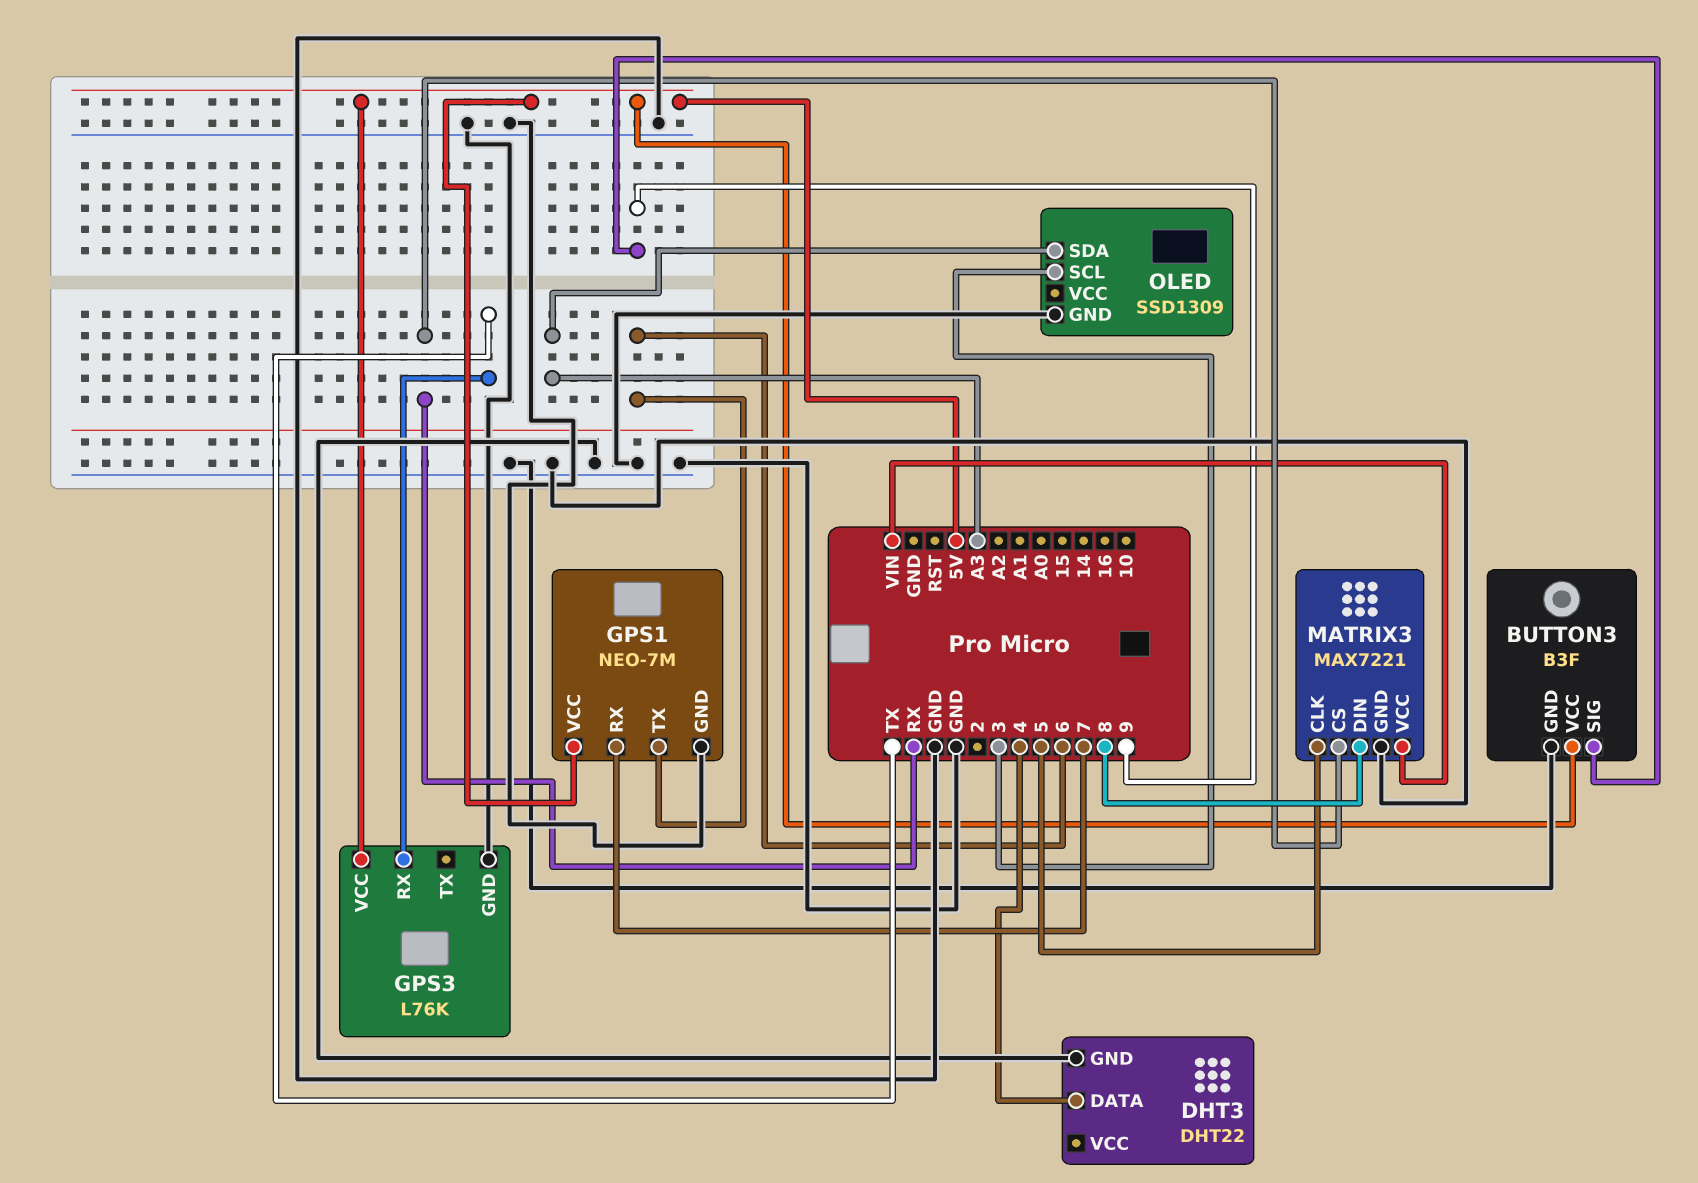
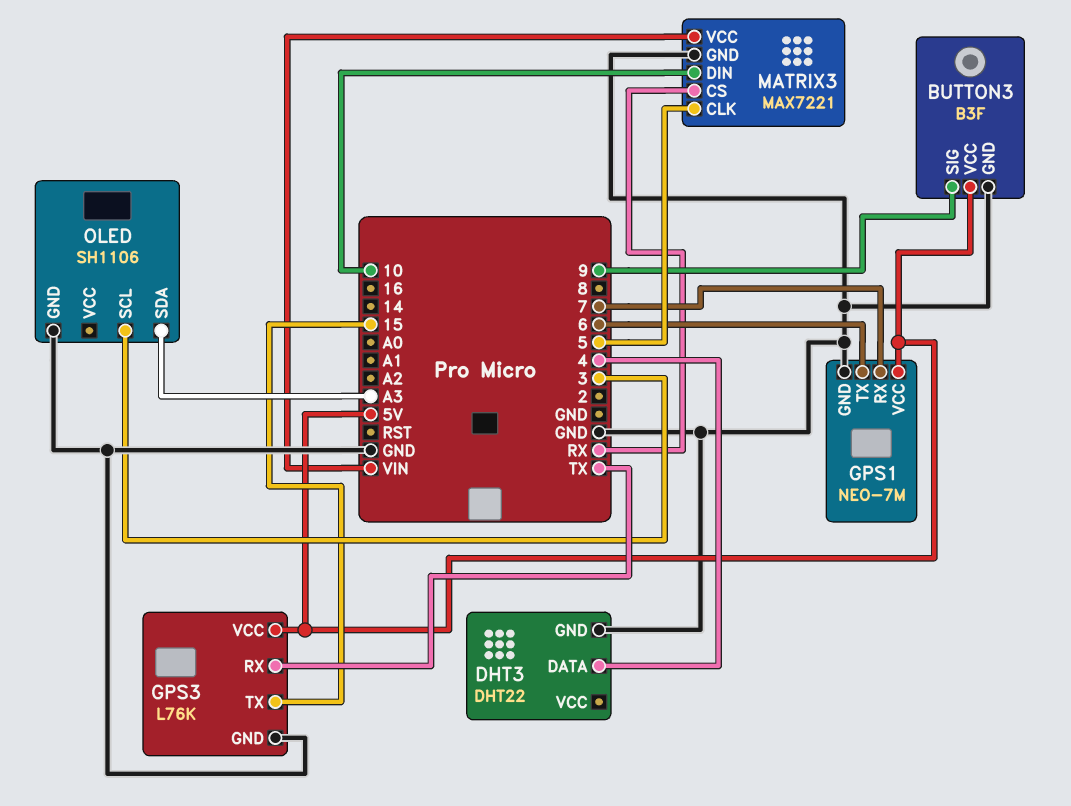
GPS3 pin TX: none -> 15
MATRIX3 pin DIN: 8 -> 10
OLED: SSD1309 -> SH1106

